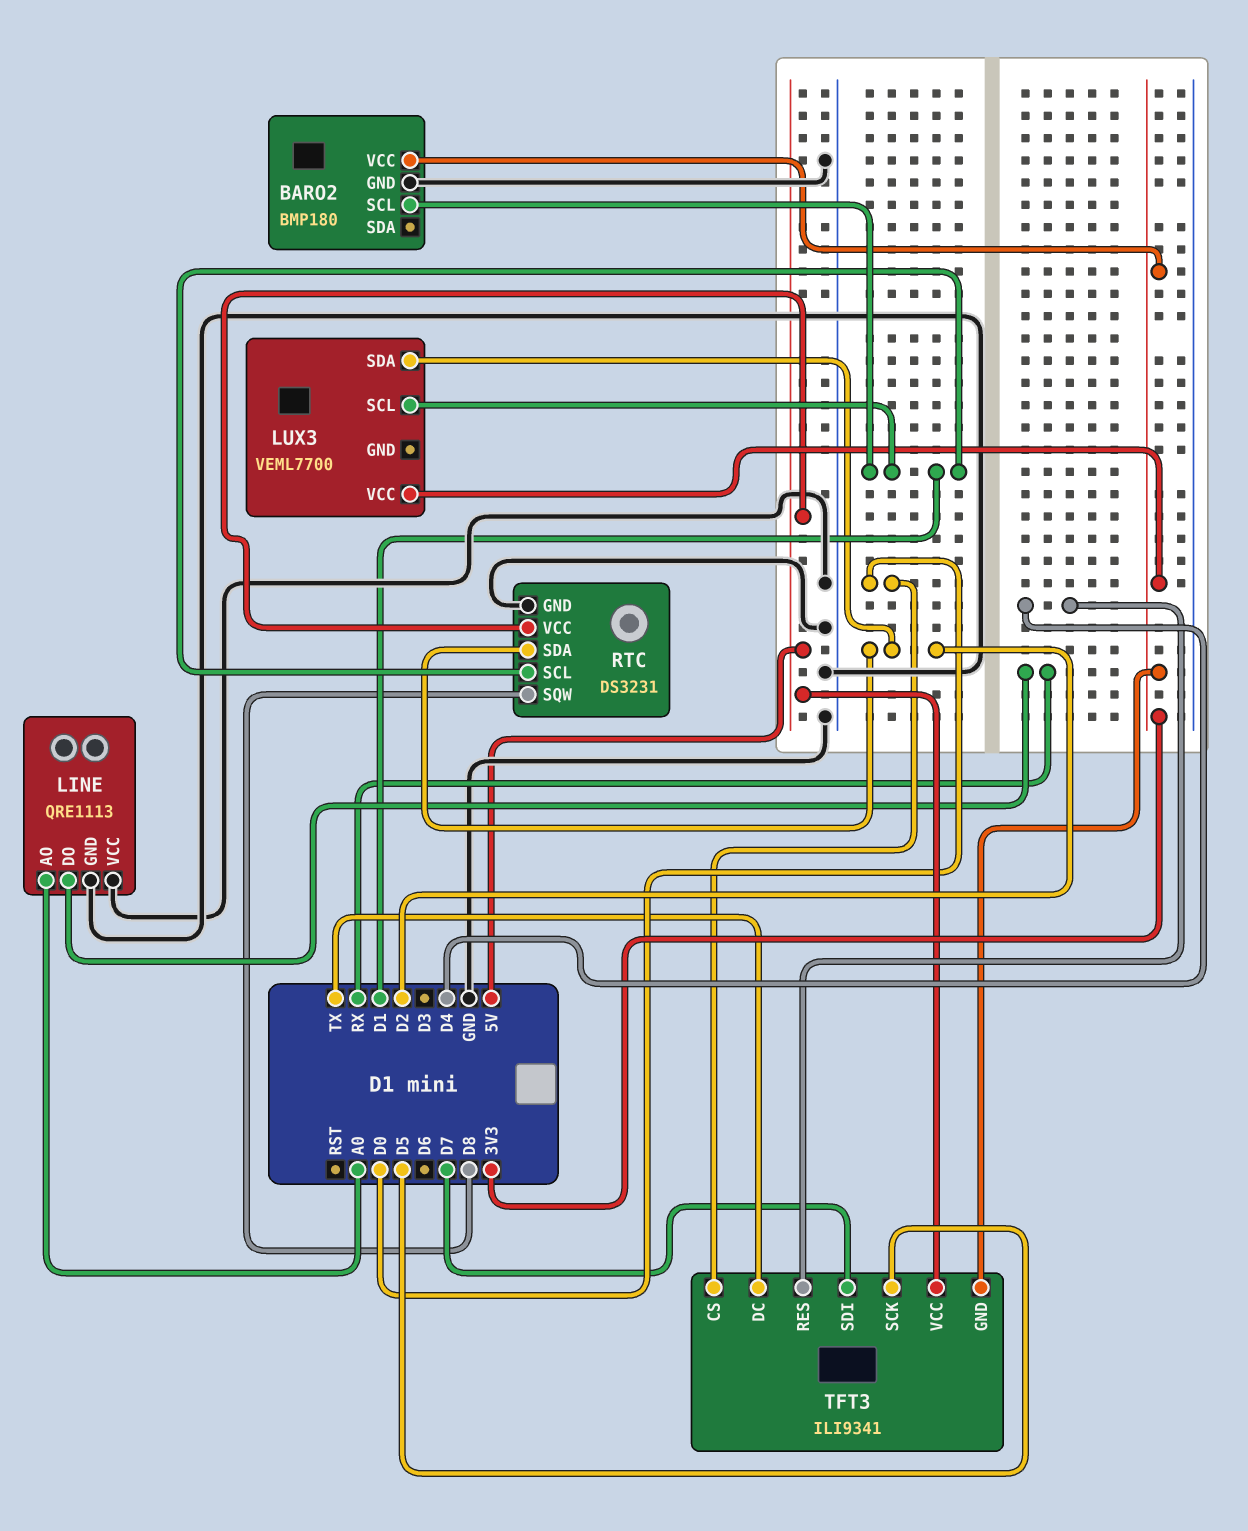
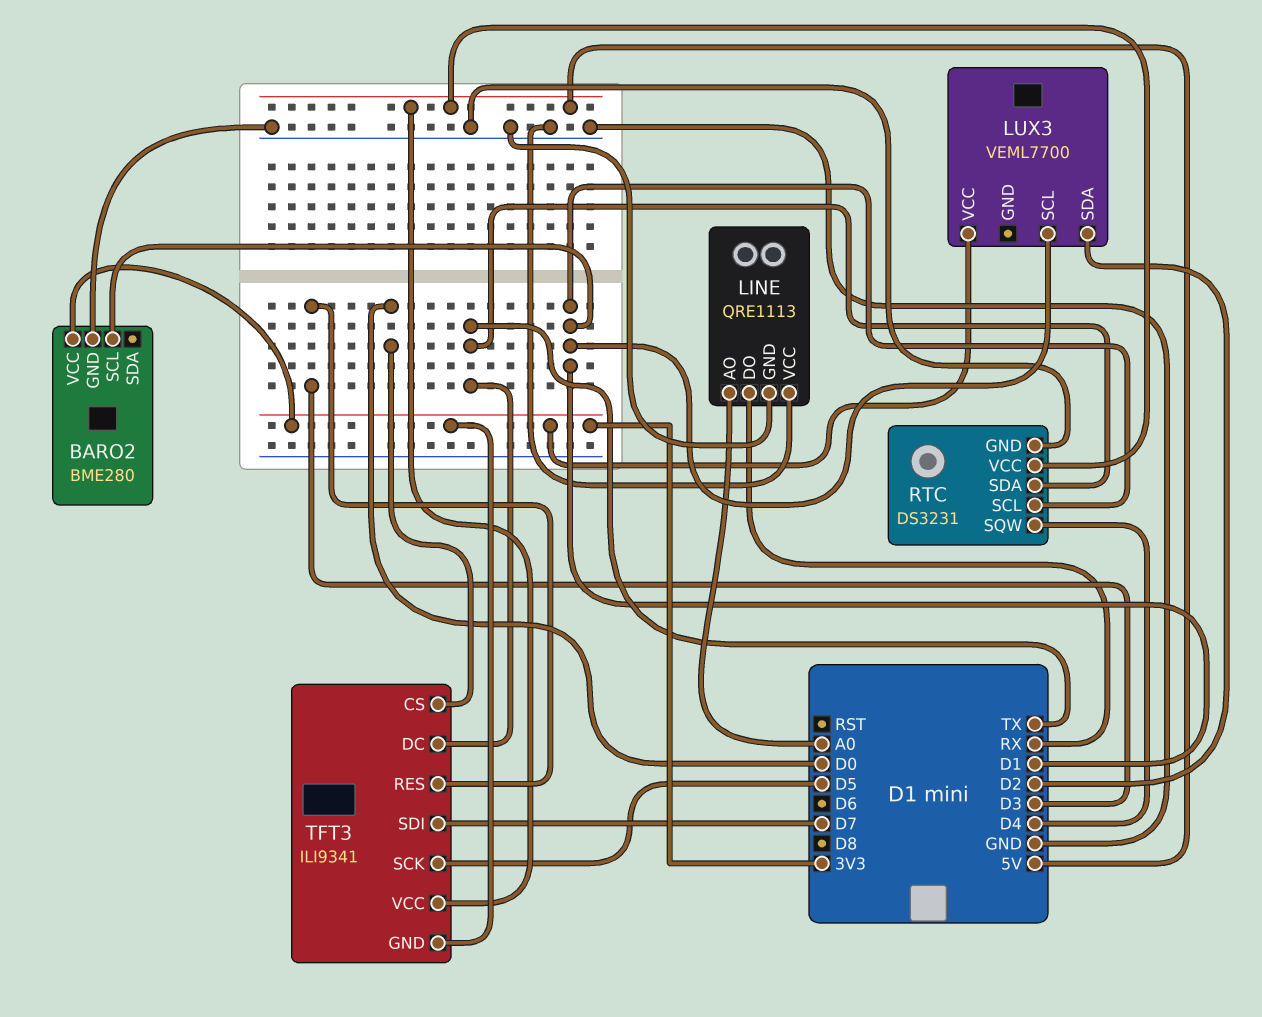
BARO2: BMP180 -> BME280
RTC pin SDA: D2 -> TX
RTC pin SQW: D8 -> D4
TFT3 pin RES: D4 -> D3

